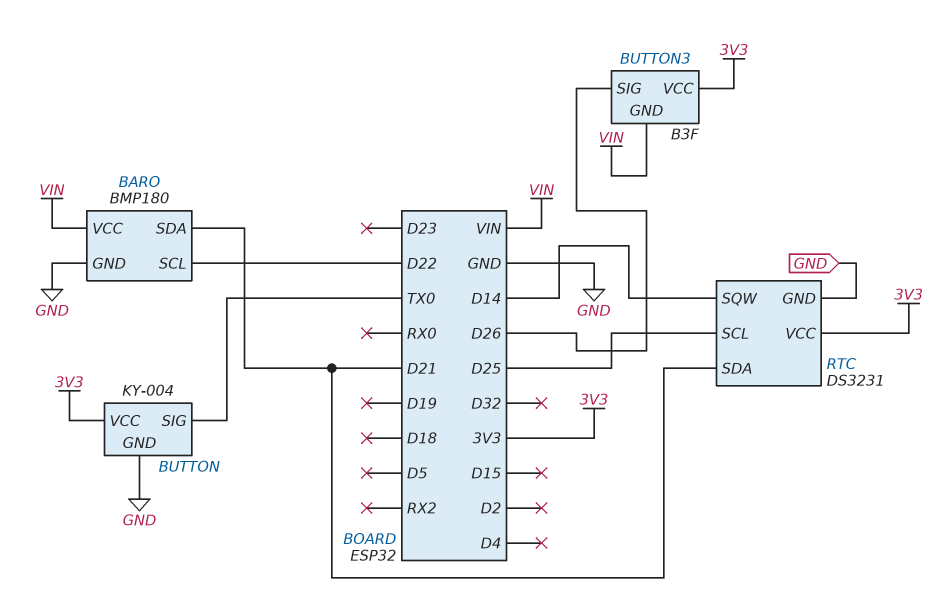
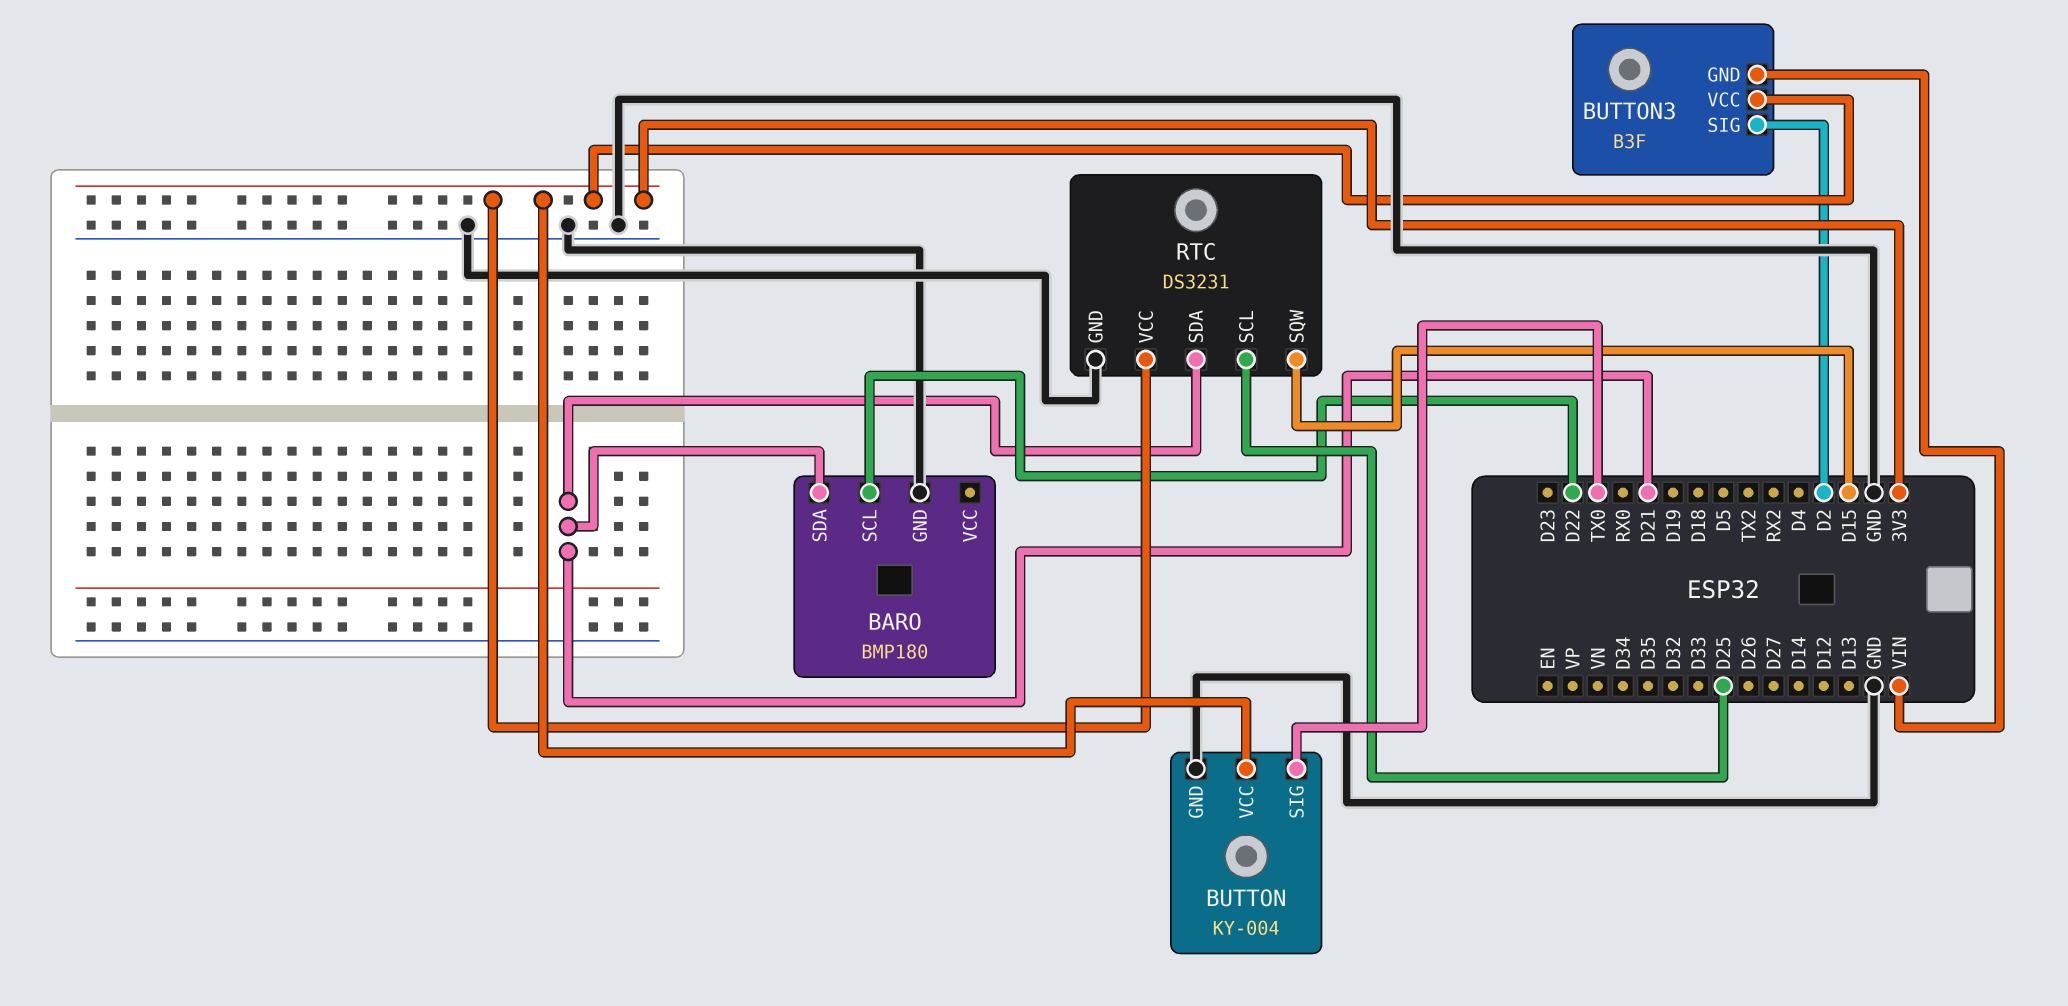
BARO pin VCC: VIN -> none
BUTTON3 pin SIG: D26 -> D2
RTC pin SQW: D14 -> D15

